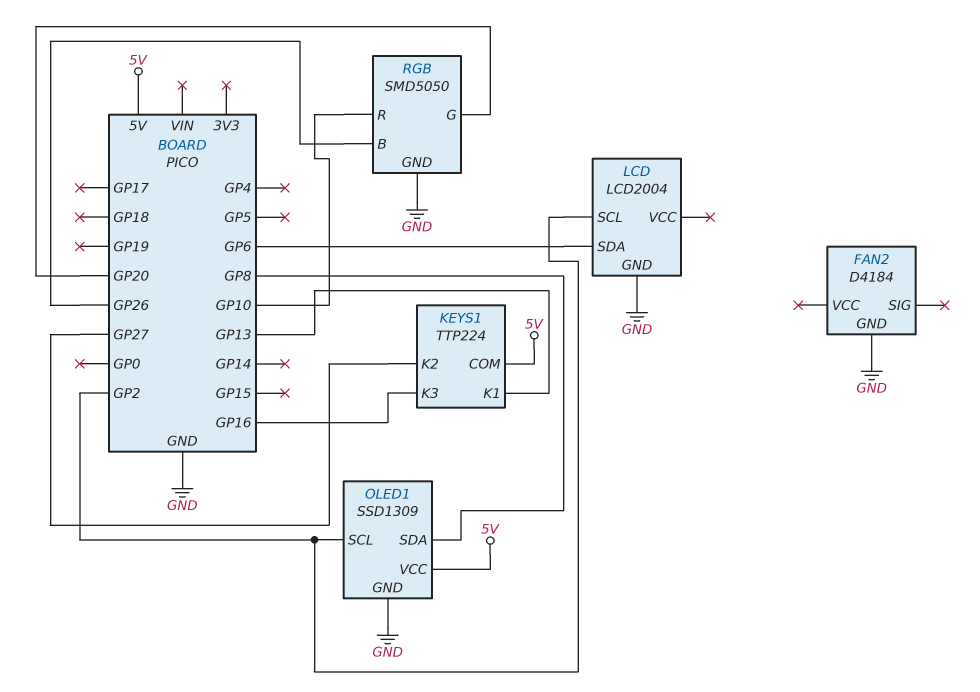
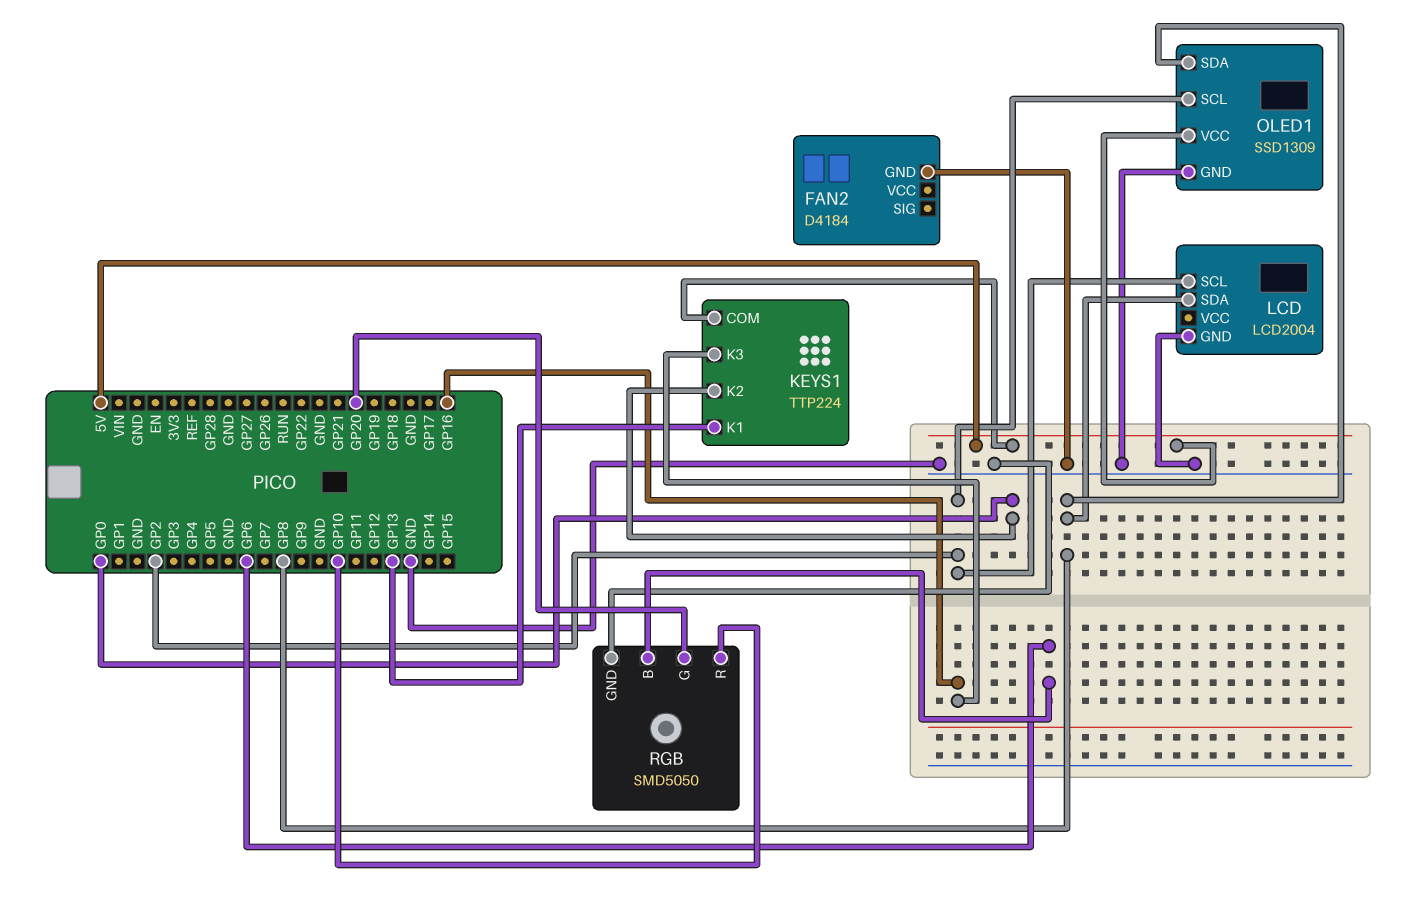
KEYS1 pin K2: GP27 -> GP0
LCD pin SDA: GP6 -> GP8
RGB pin B: GP26 -> GP6

